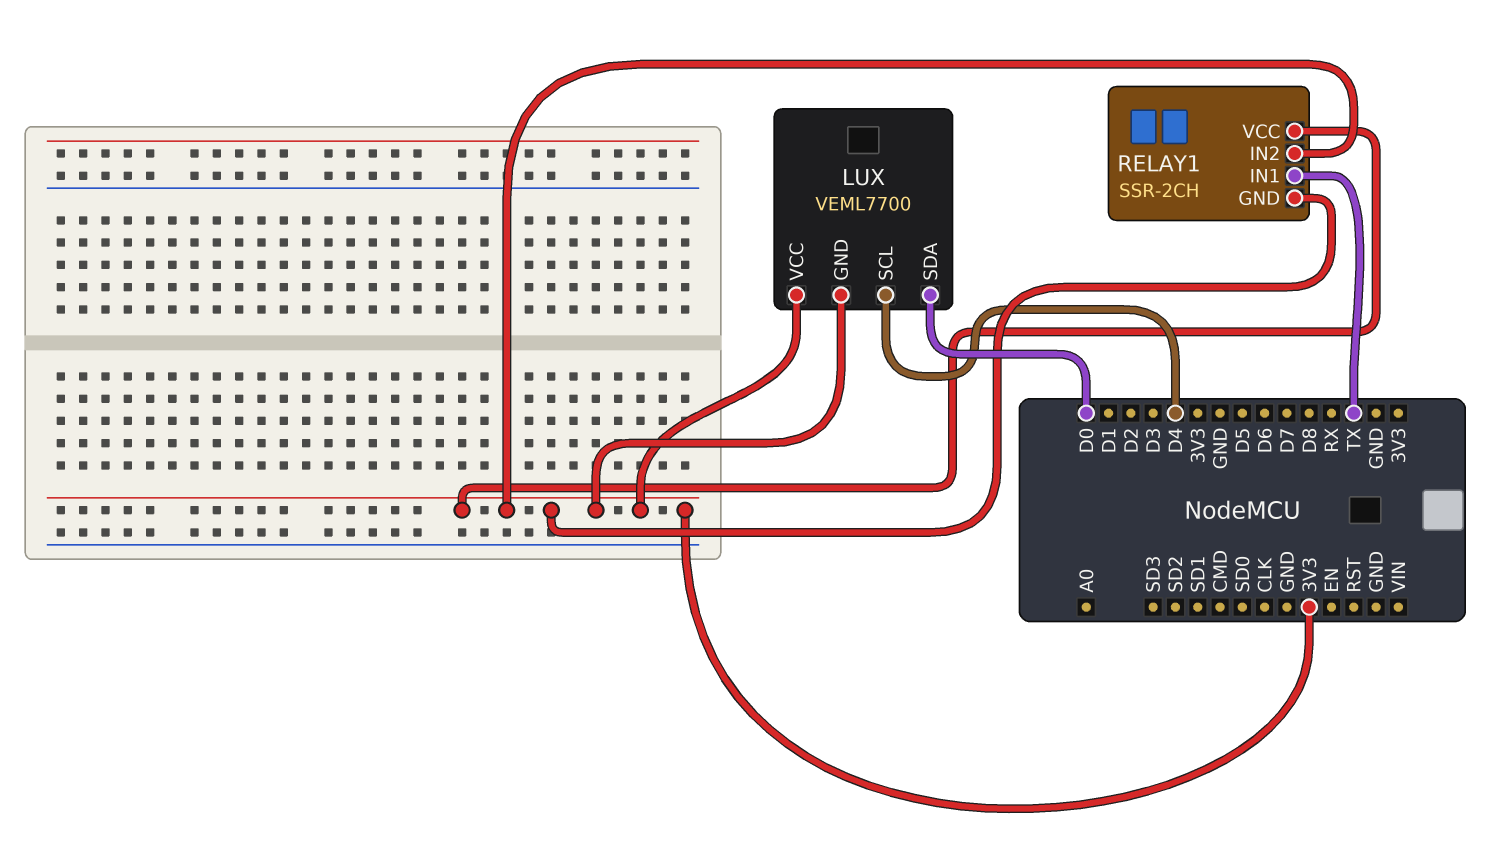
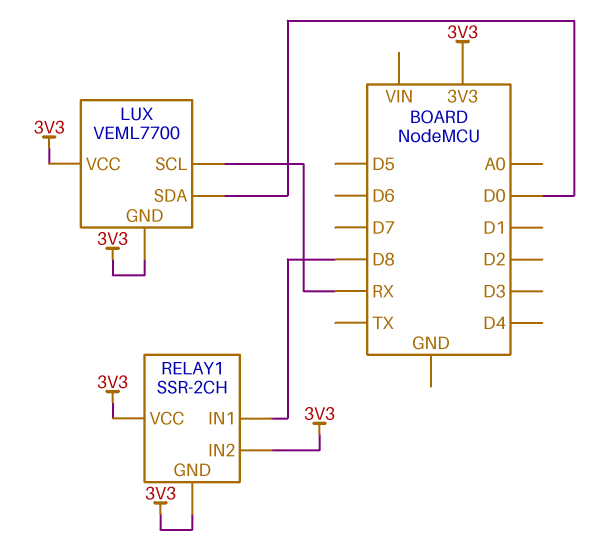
LUX pin SCL: D4 -> RX
RELAY1 pin IN1: TX -> D8

